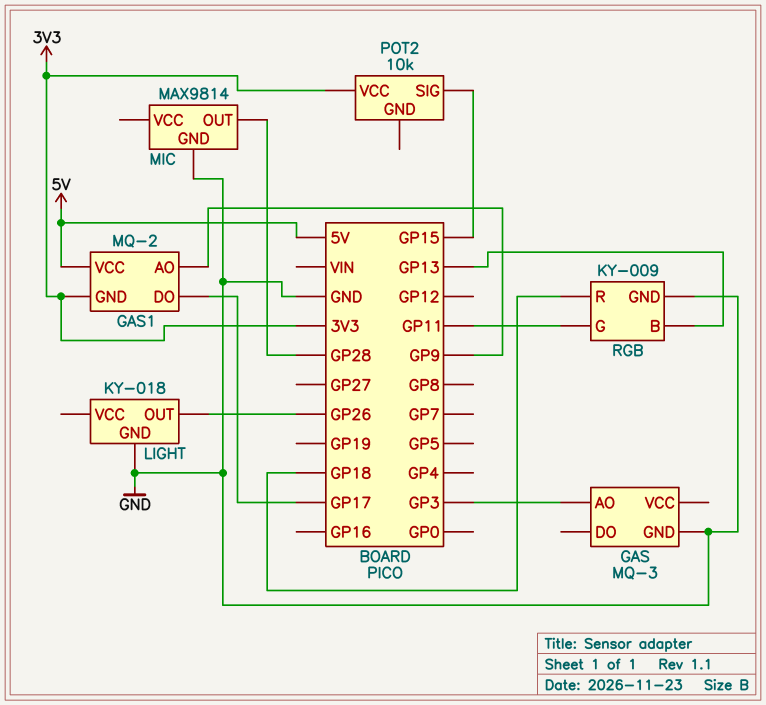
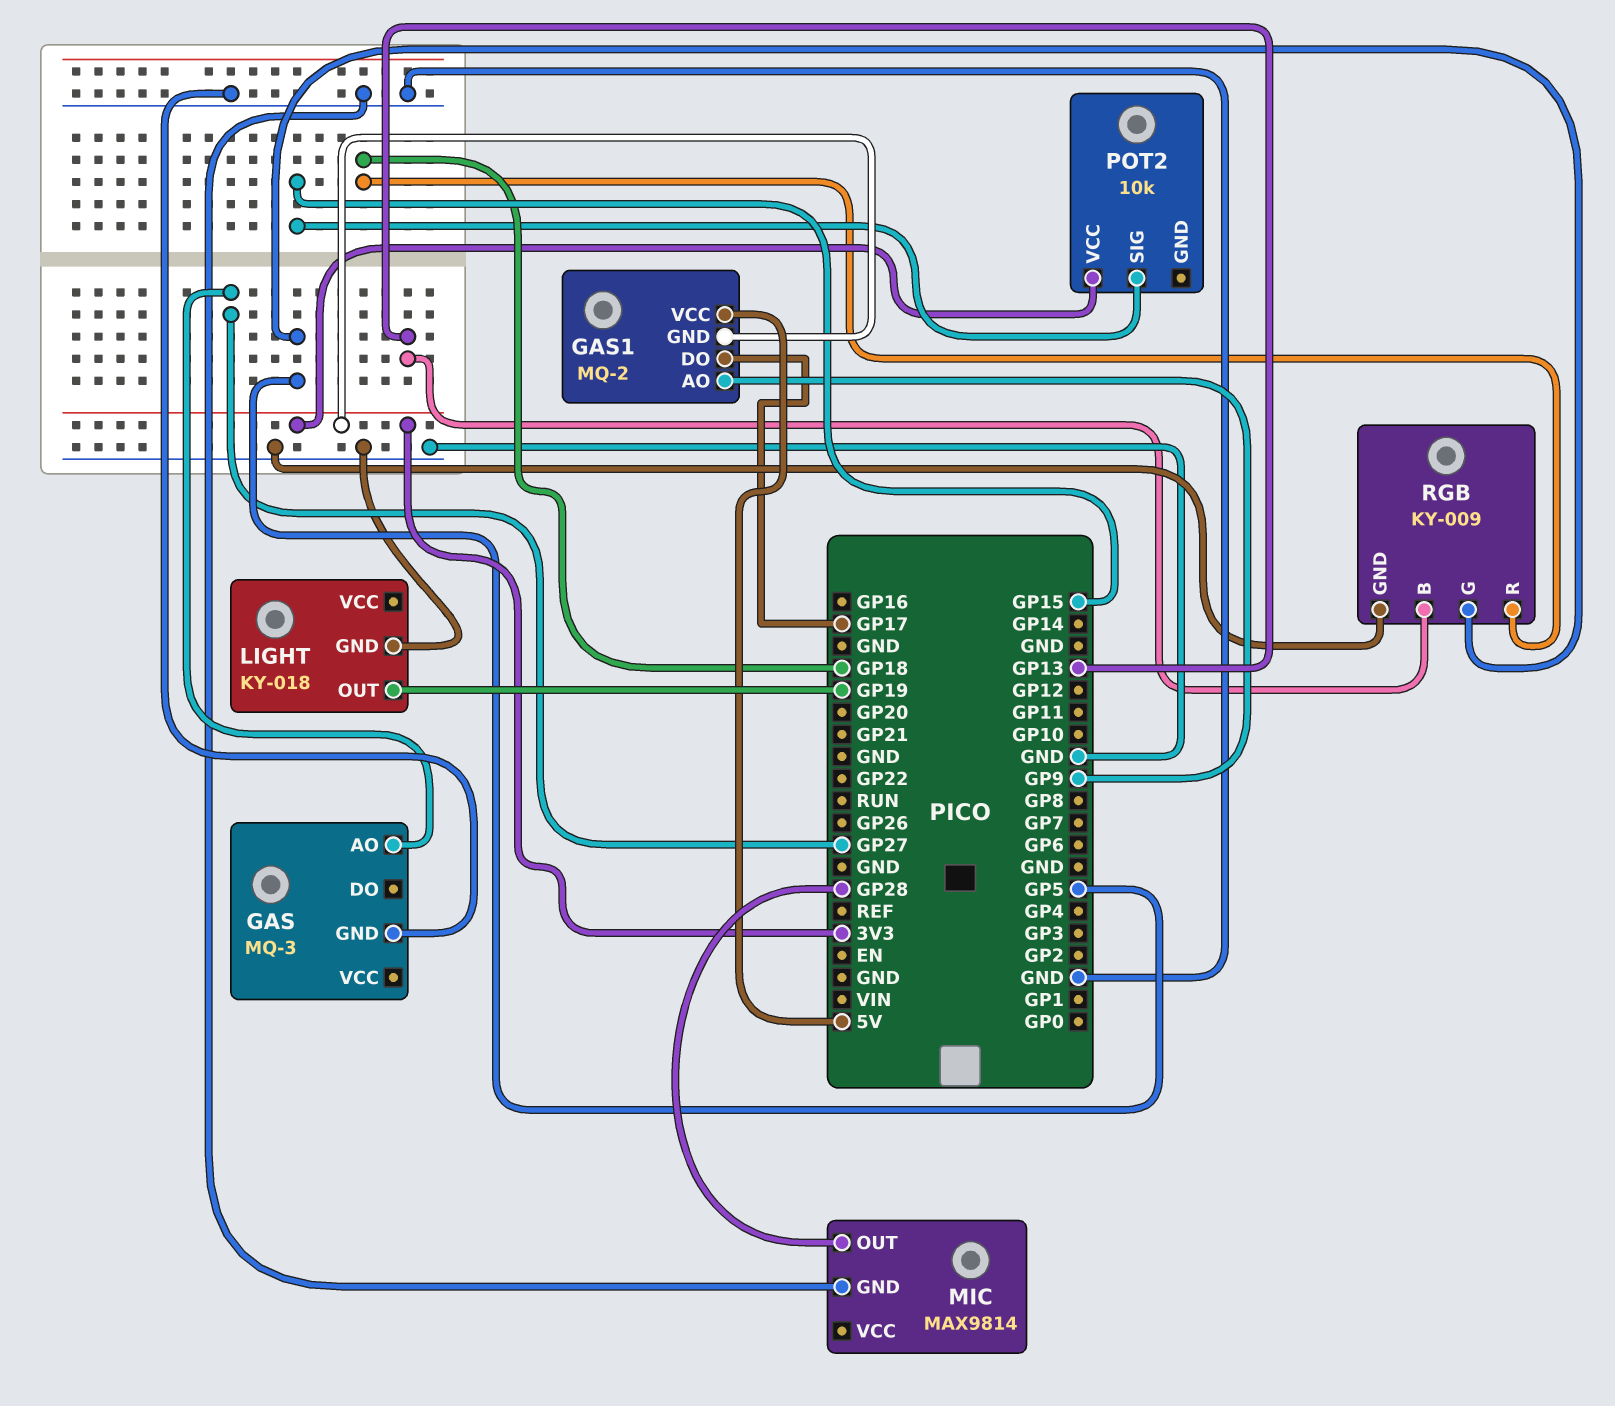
GAS pin AO: GP3 -> GP27
LIGHT pin OUT: GP26 -> GP19
RGB pin G: GP11 -> GP5

